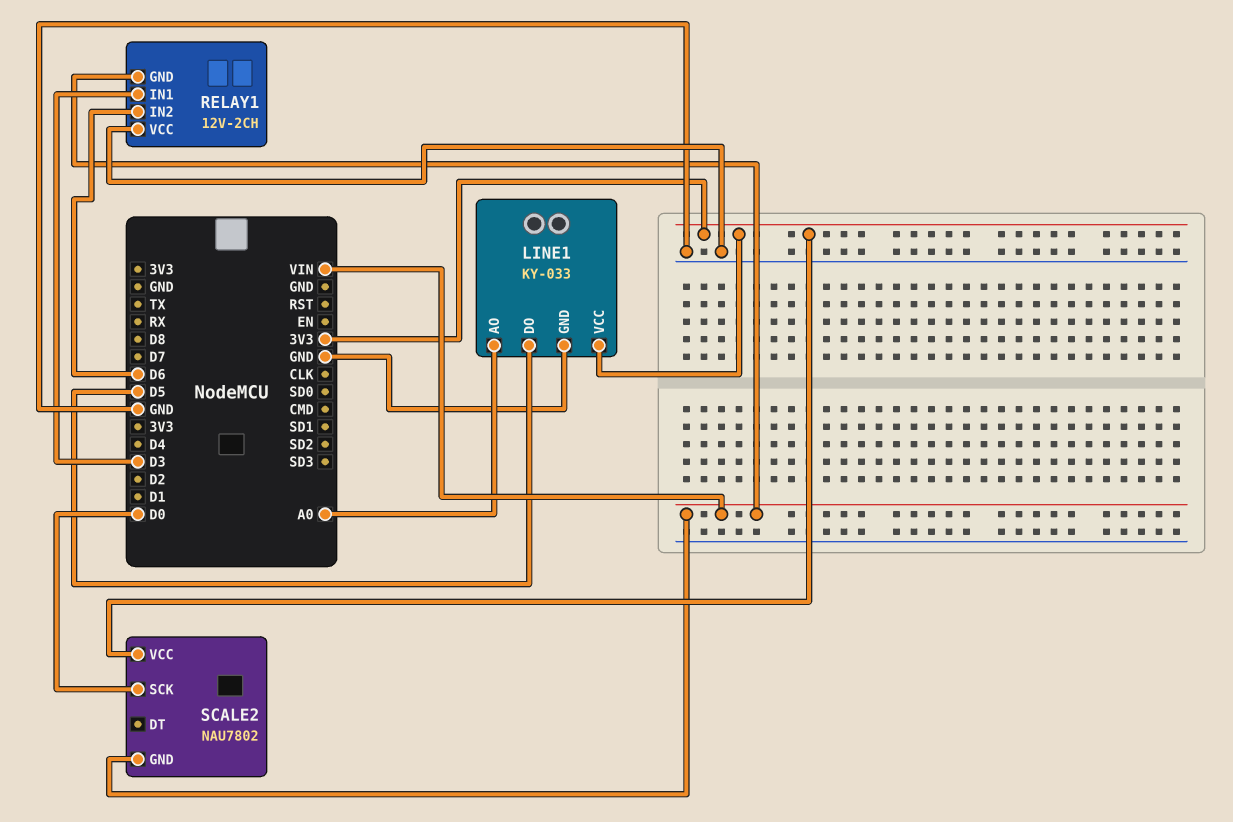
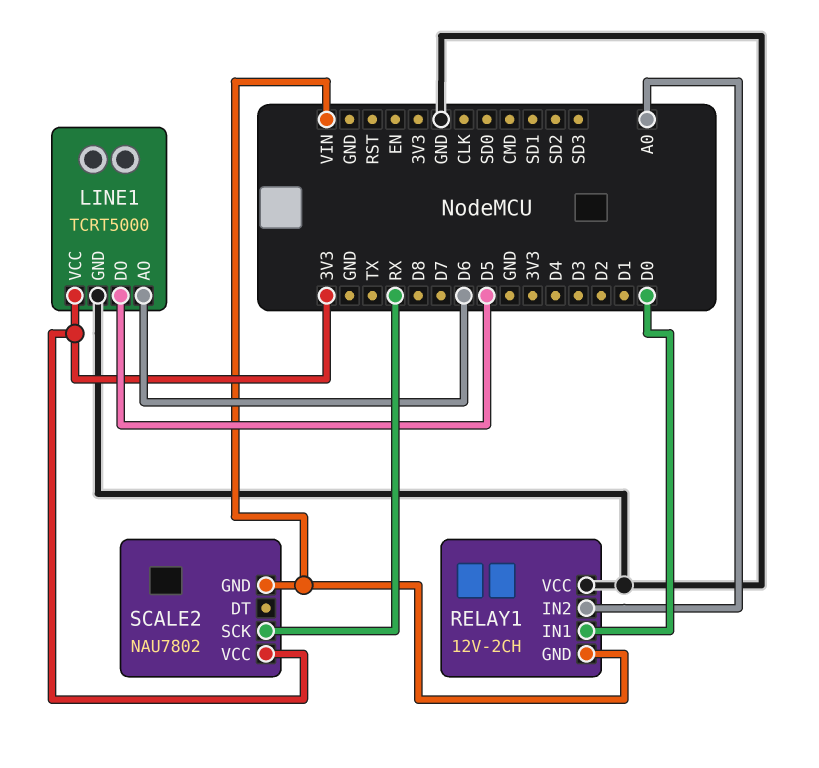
LINE1: KY-033 -> TCRT5000
LINE1 pin AO: A0 -> D6
RELAY1 pin IN1: D3 -> D0
RELAY1 pin IN2: D6 -> A0
SCALE2 pin SCK: D0 -> RX

